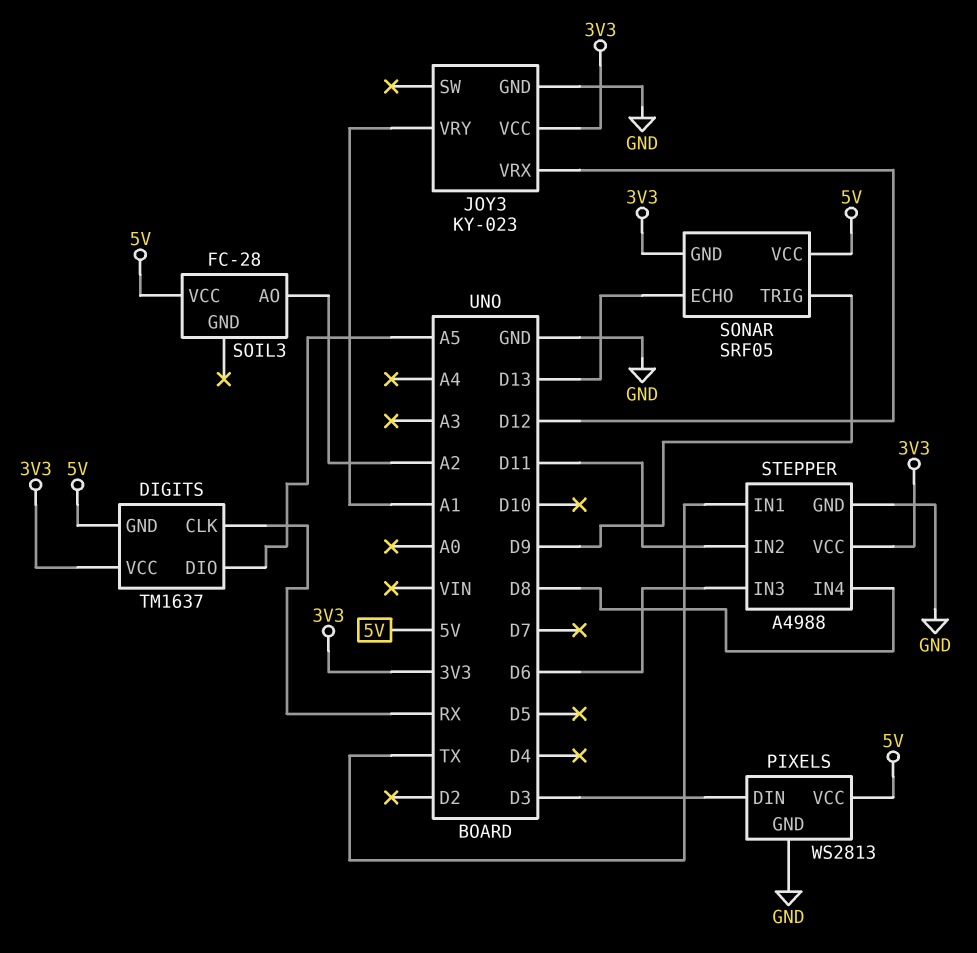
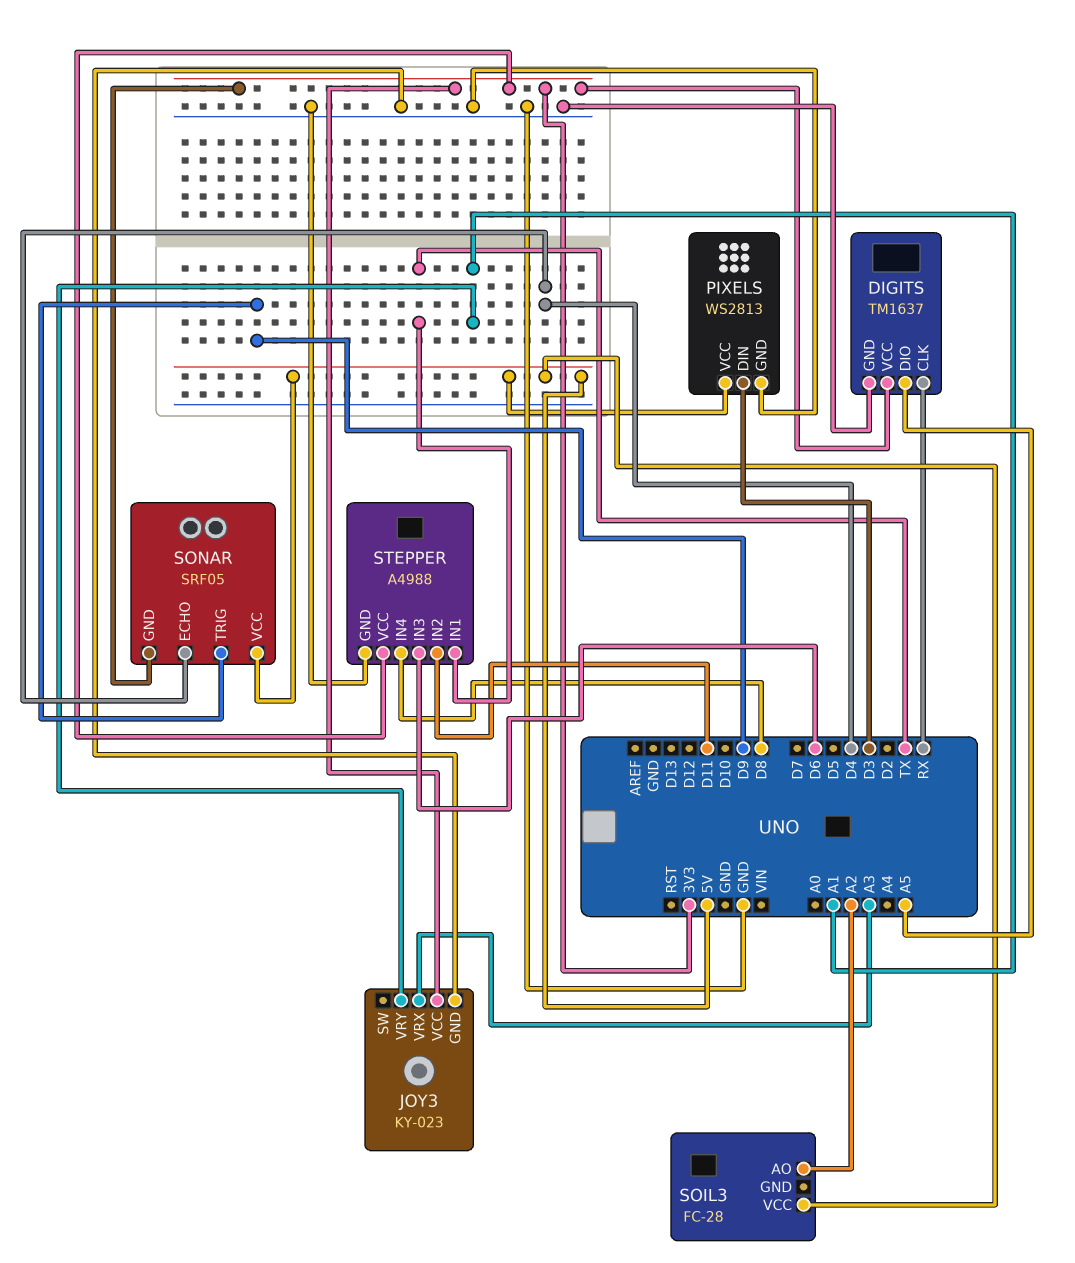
DIGITS pin GND: 5V -> GND
JOY3 pin VRX: D12 -> A3
SONAR pin ECHO: D13 -> D4

